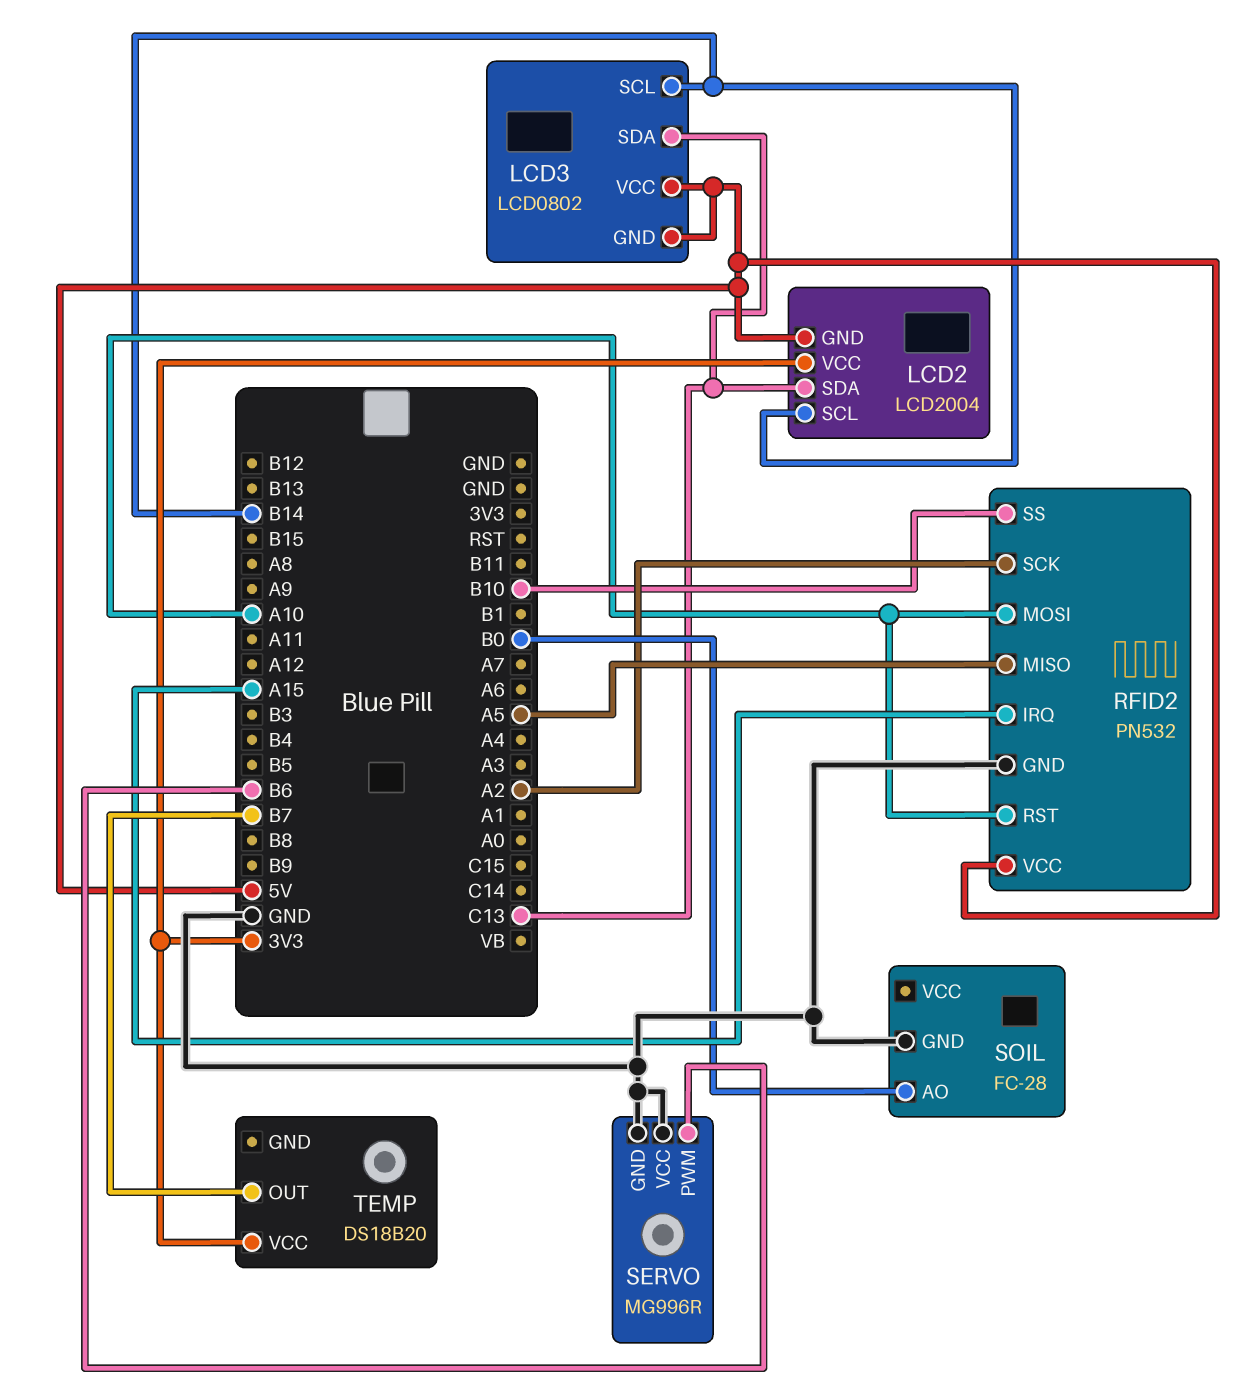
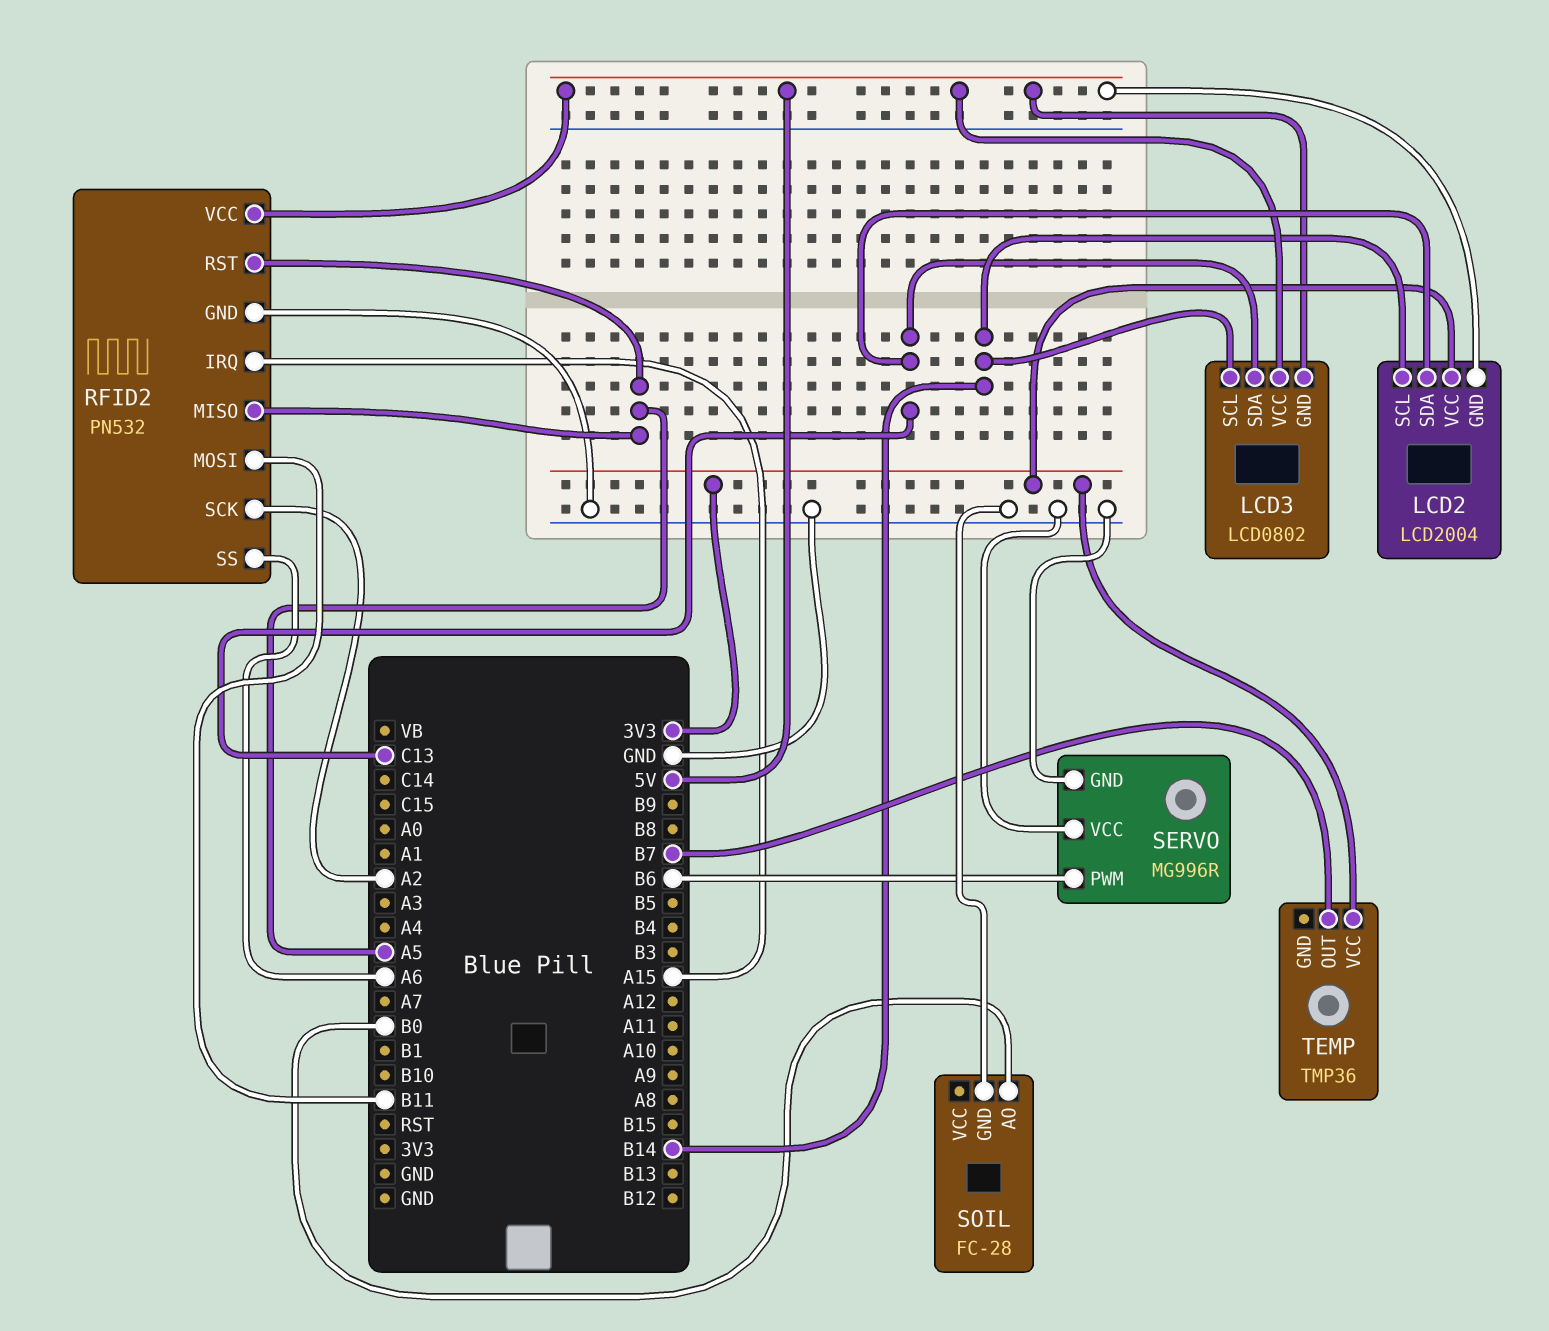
RFID2 pin MOSI: A10 -> B11
RFID2 pin RST: A10 -> A5
RFID2 pin SS: B10 -> A6
TEMP: DS18B20 -> TMP36

